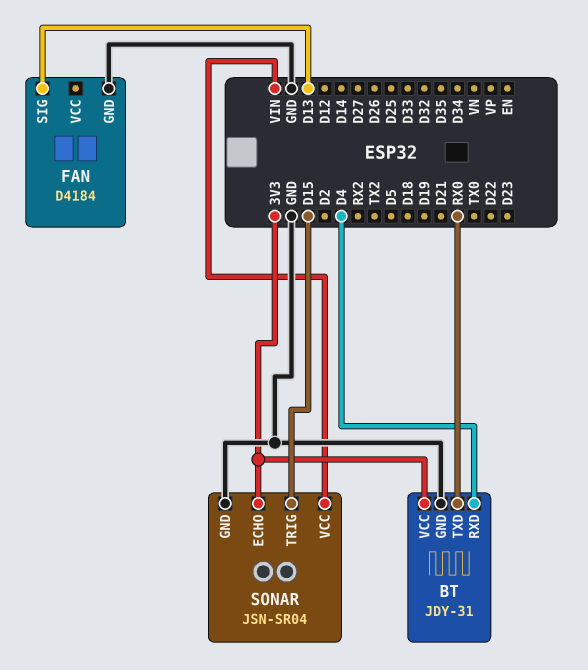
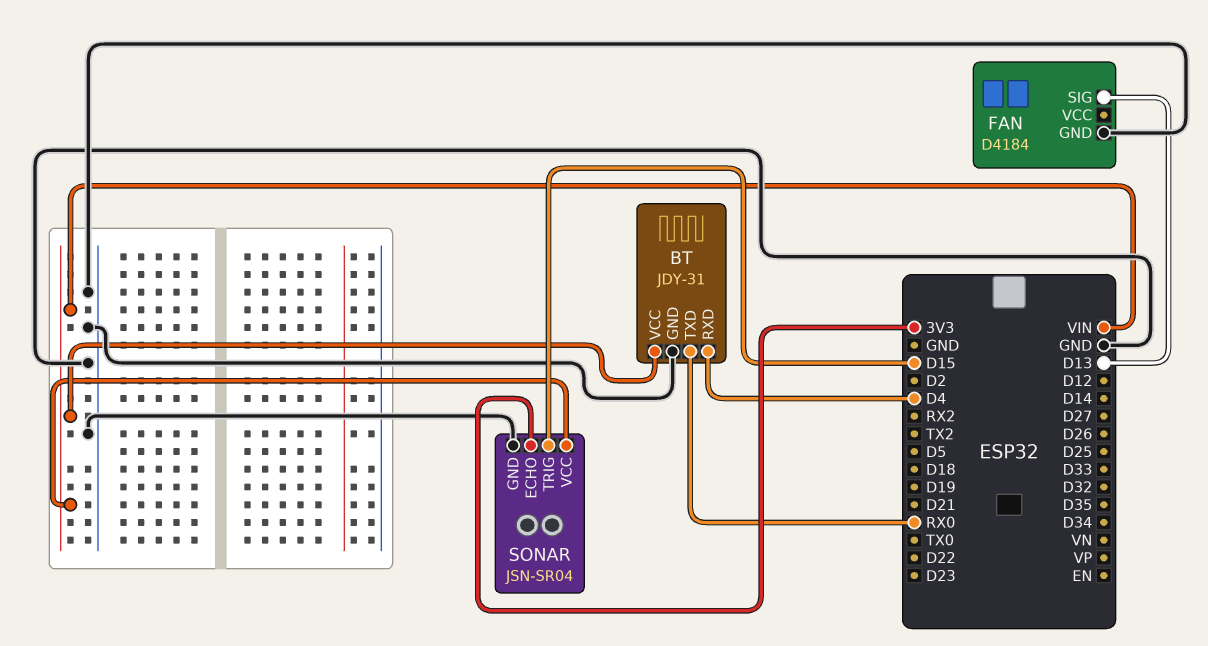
BT pin VCC: 3V3 -> VIN

